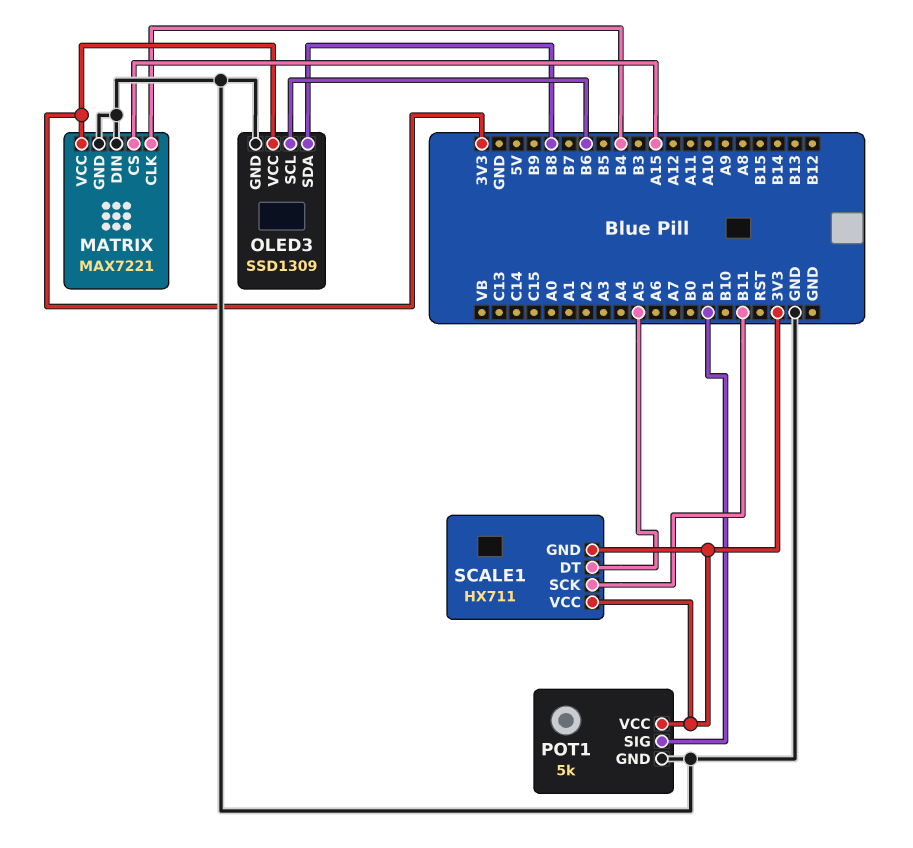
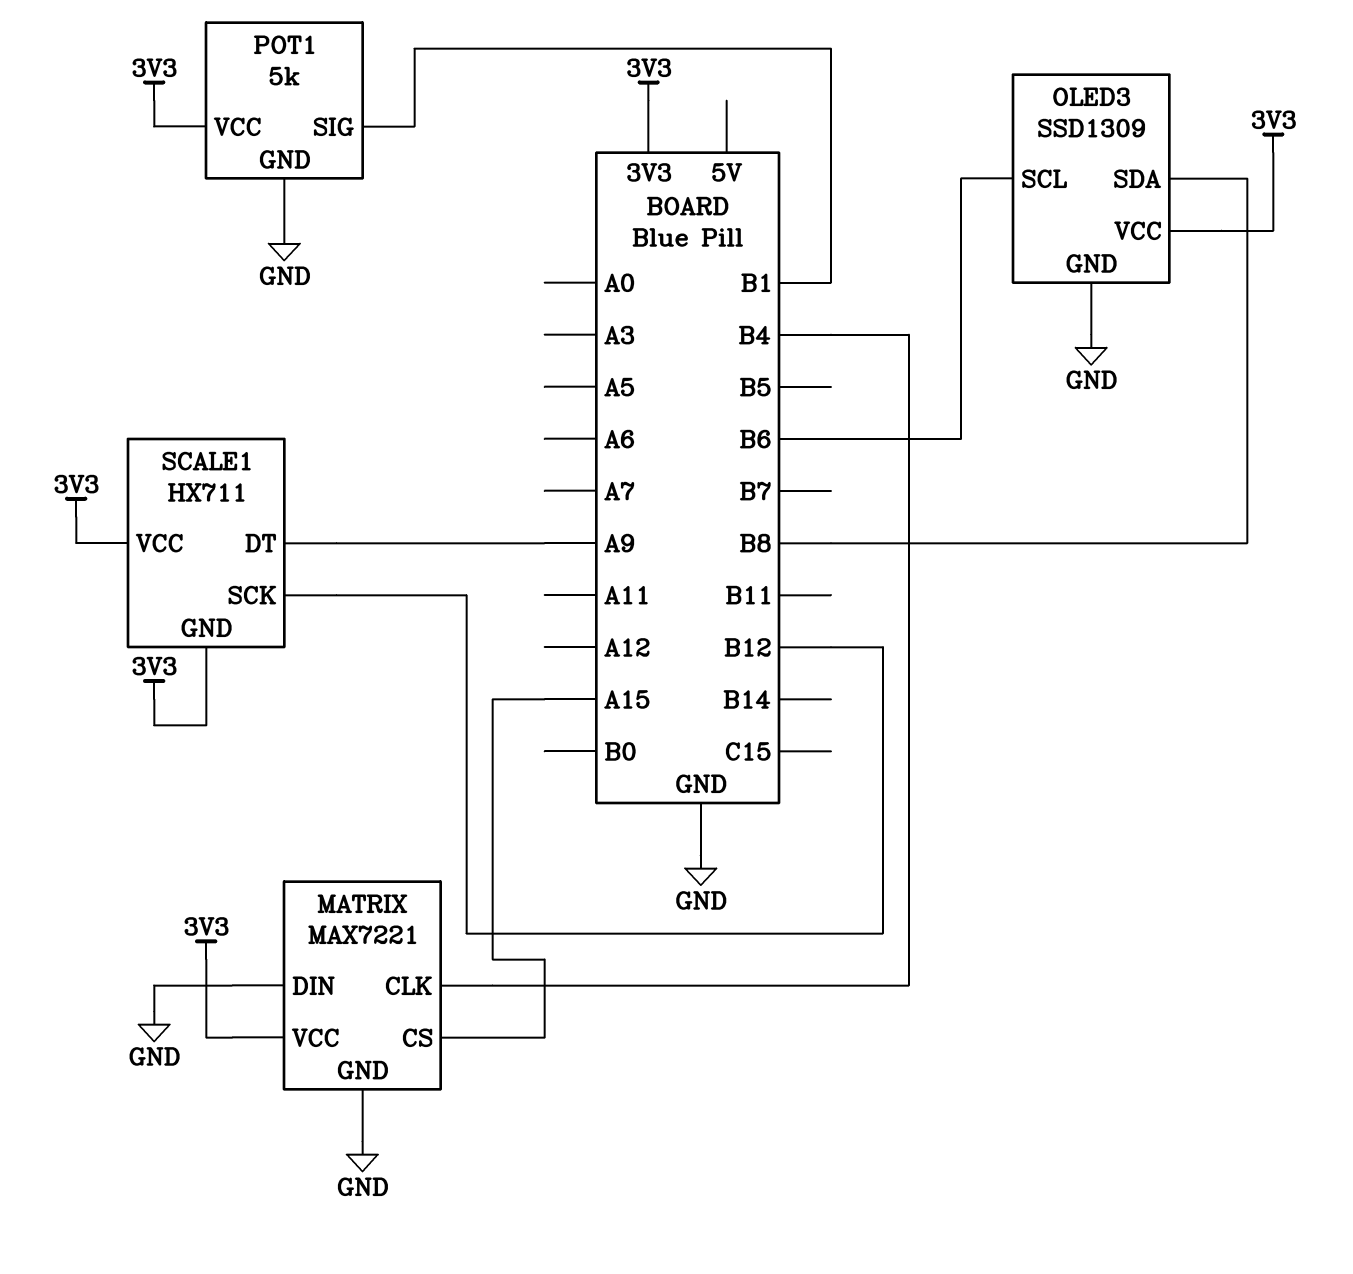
SCALE1 pin DT: A5 -> A9
SCALE1 pin SCK: B11 -> B12

